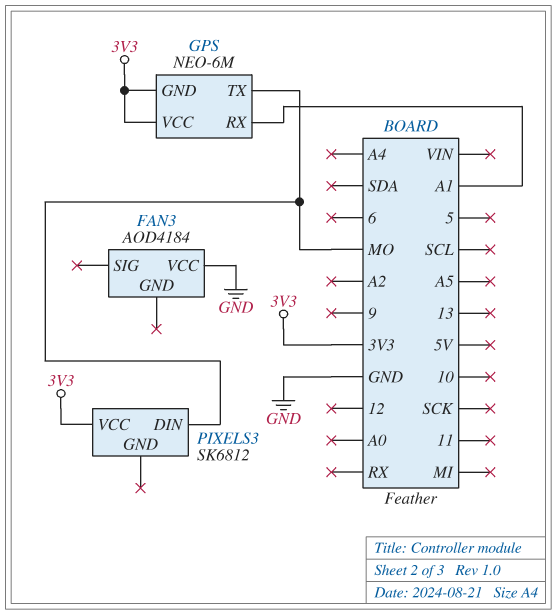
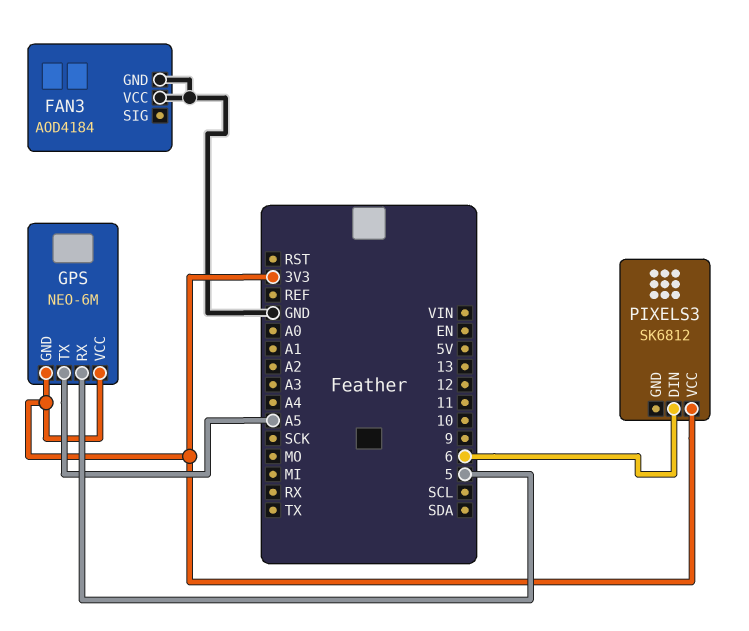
FAN3 pin GND: none -> GND
GPS pin RX: A1 -> 5
GPS pin TX: MO -> A5
PIXELS3 pin DIN: MO -> 6

